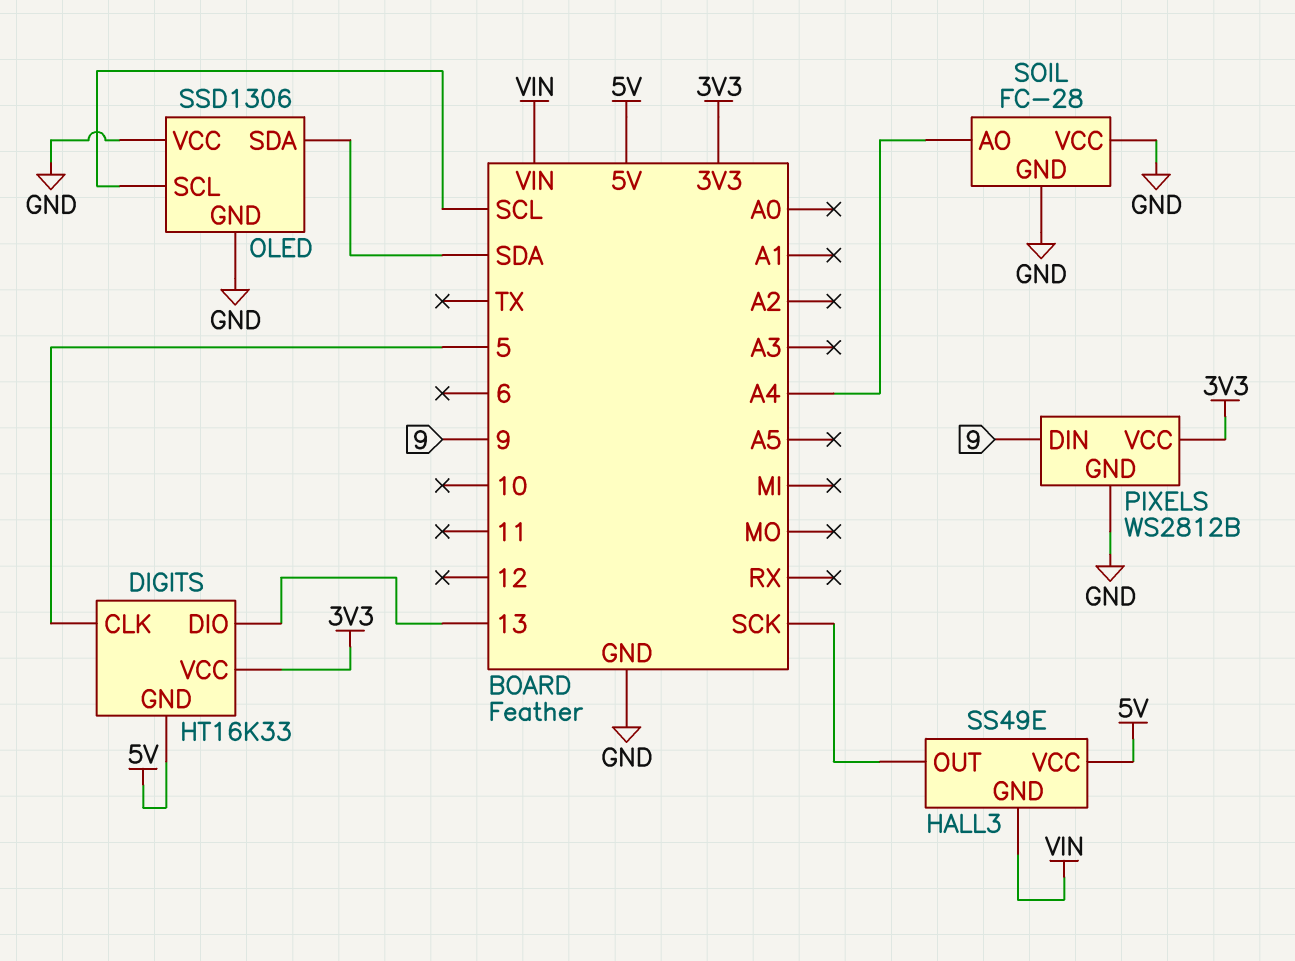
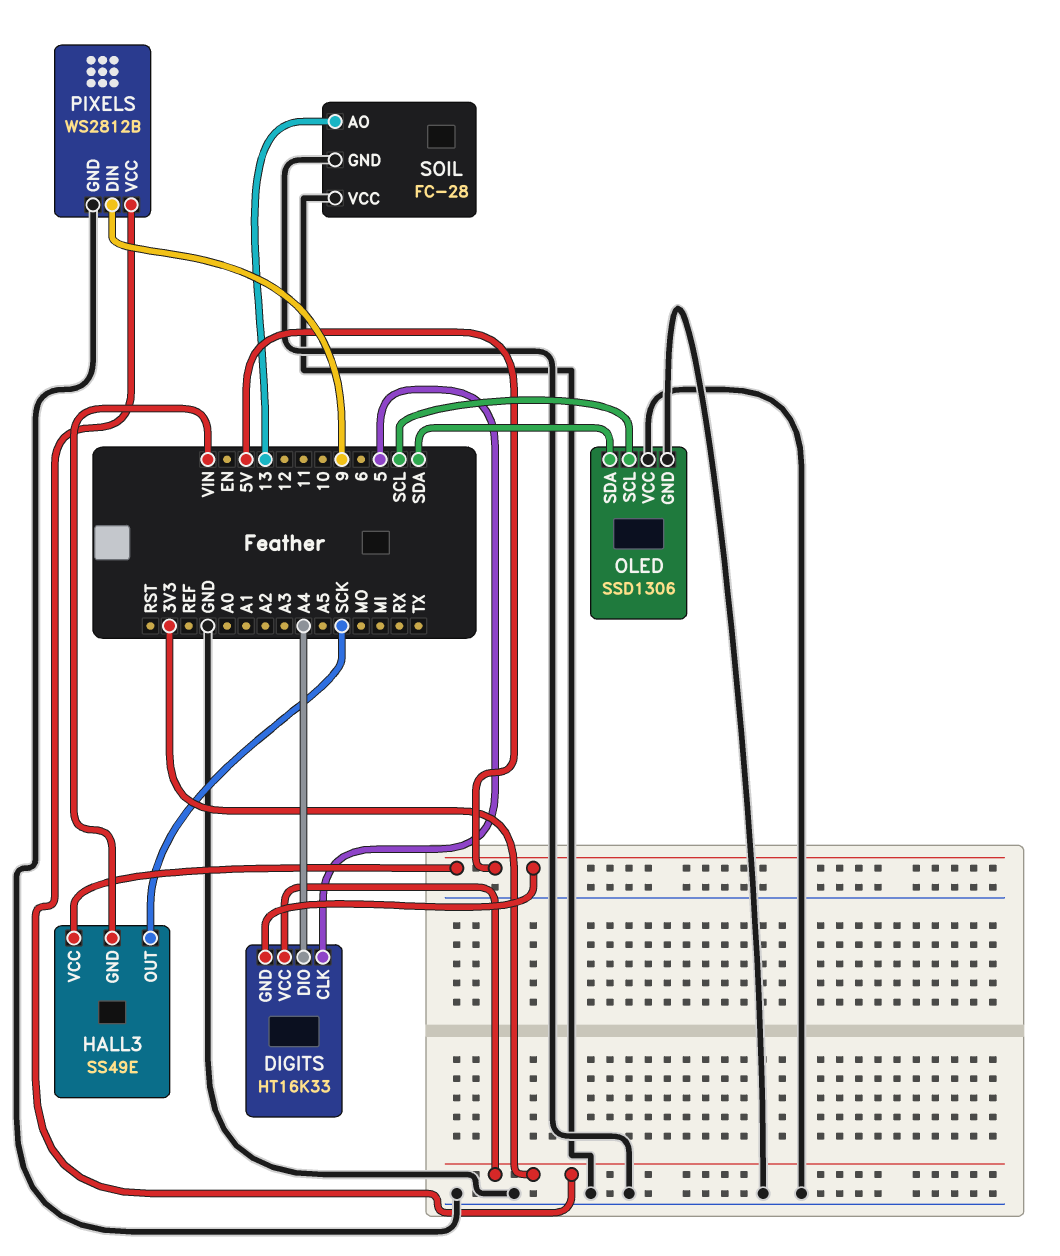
DIGITS pin DIO: 13 -> A4
SOIL pin AO: A4 -> 13

